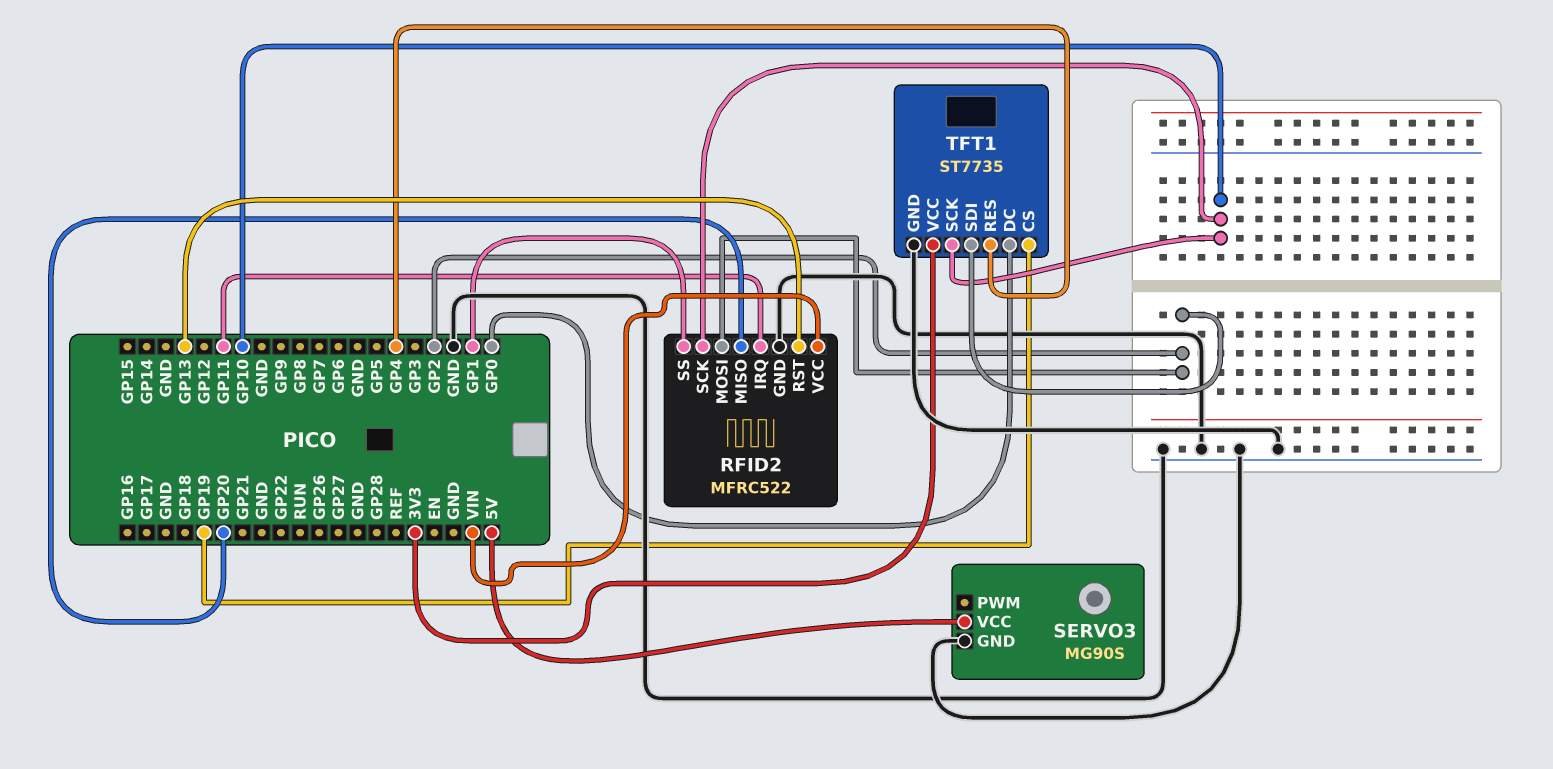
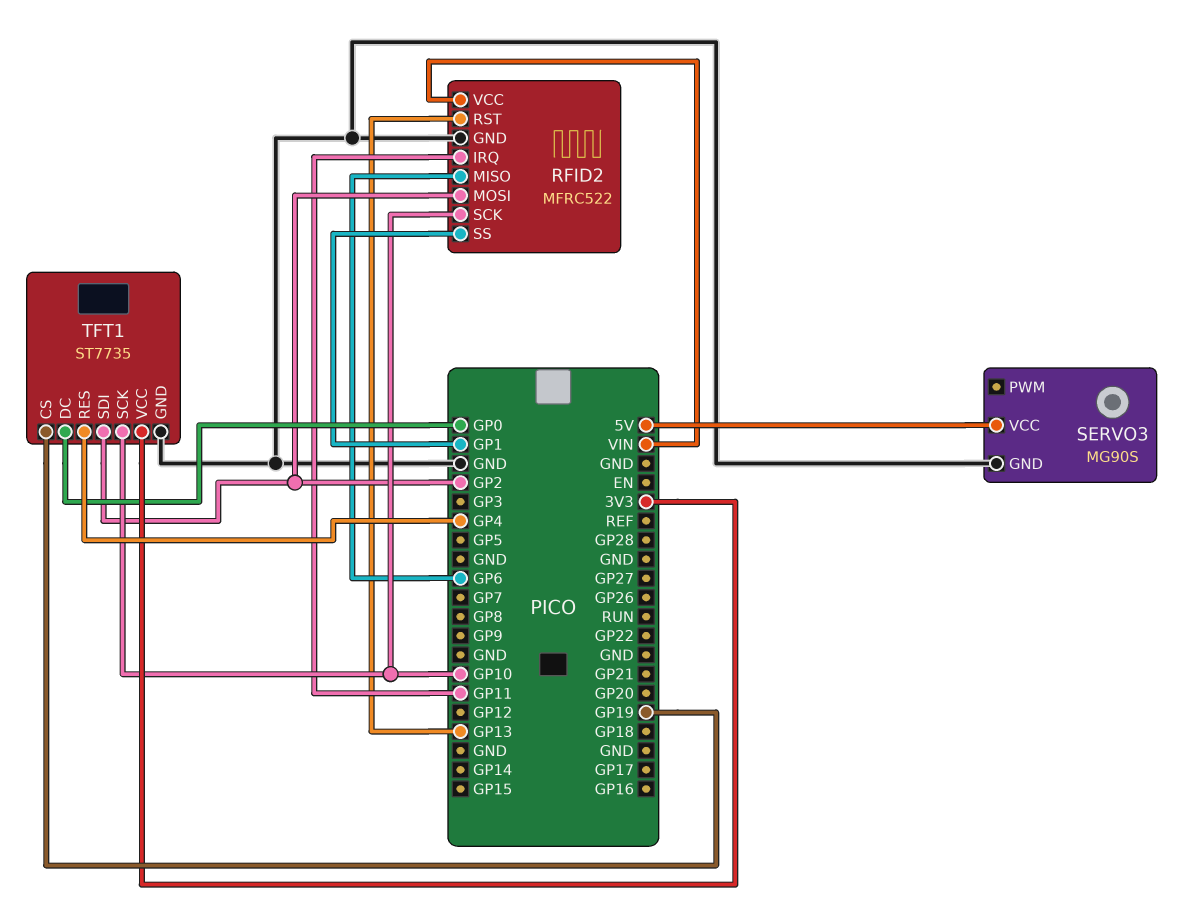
RFID2 pin MISO: GP20 -> GP6

